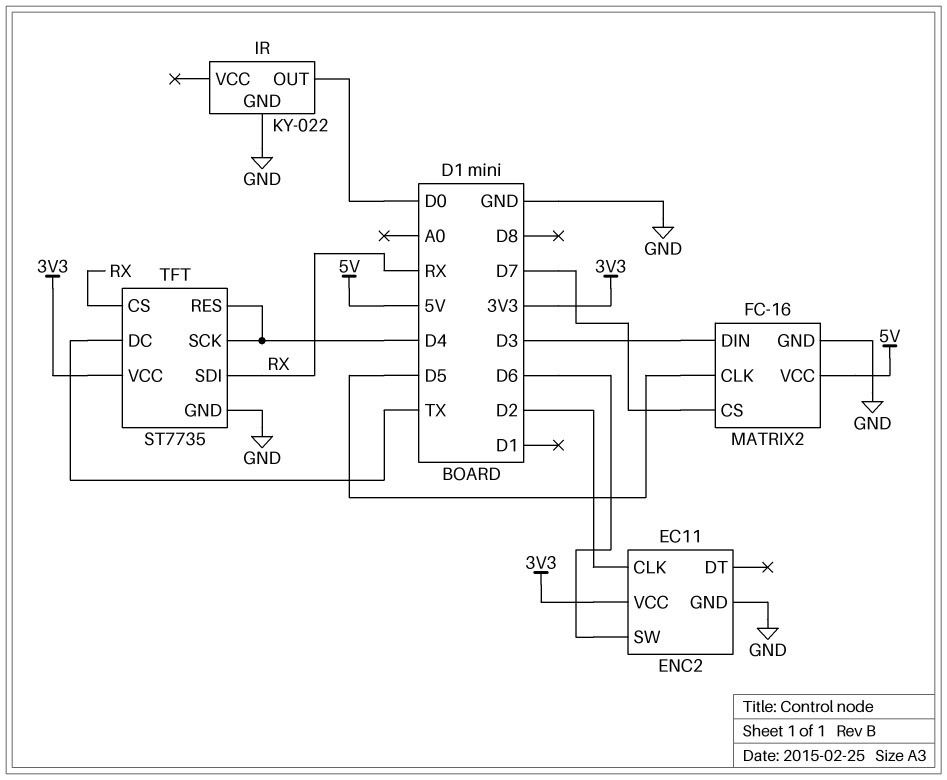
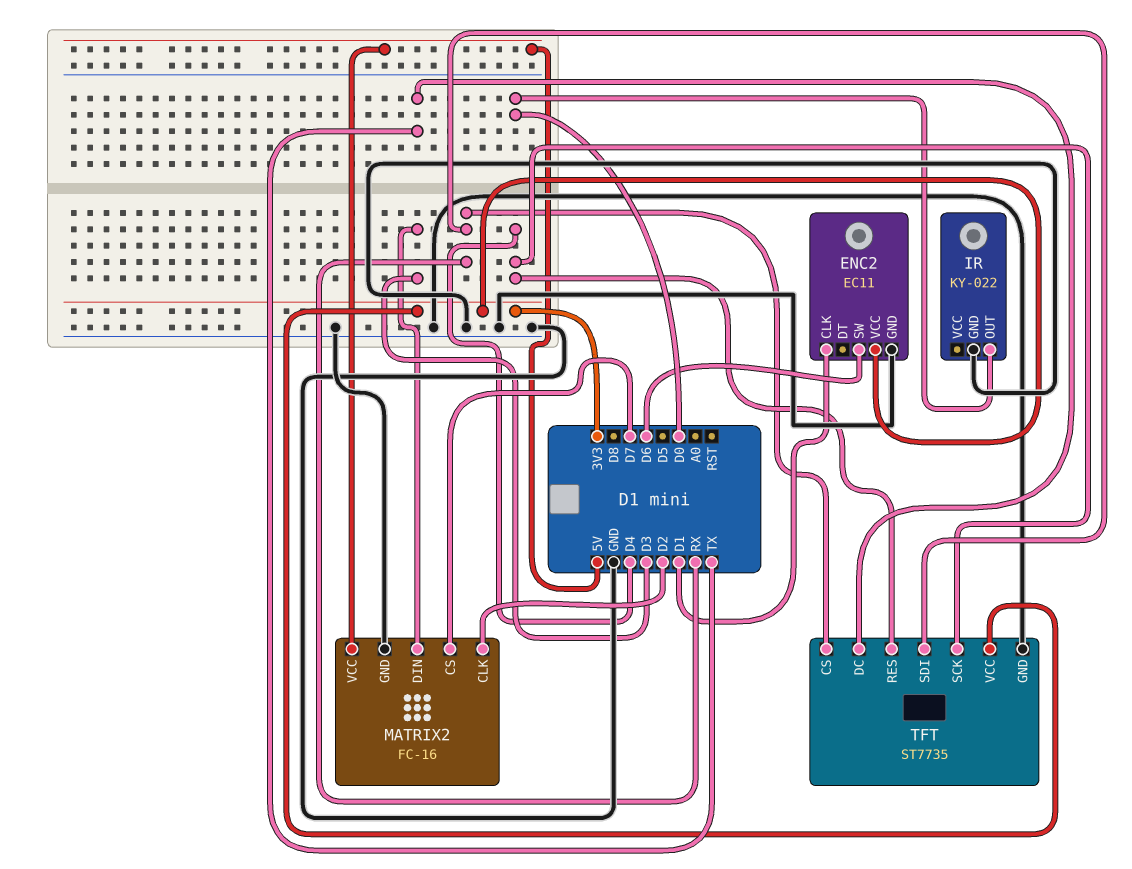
ENC2 pin CLK: D2 -> D1
MATRIX2 pin CLK: D5 -> D2

